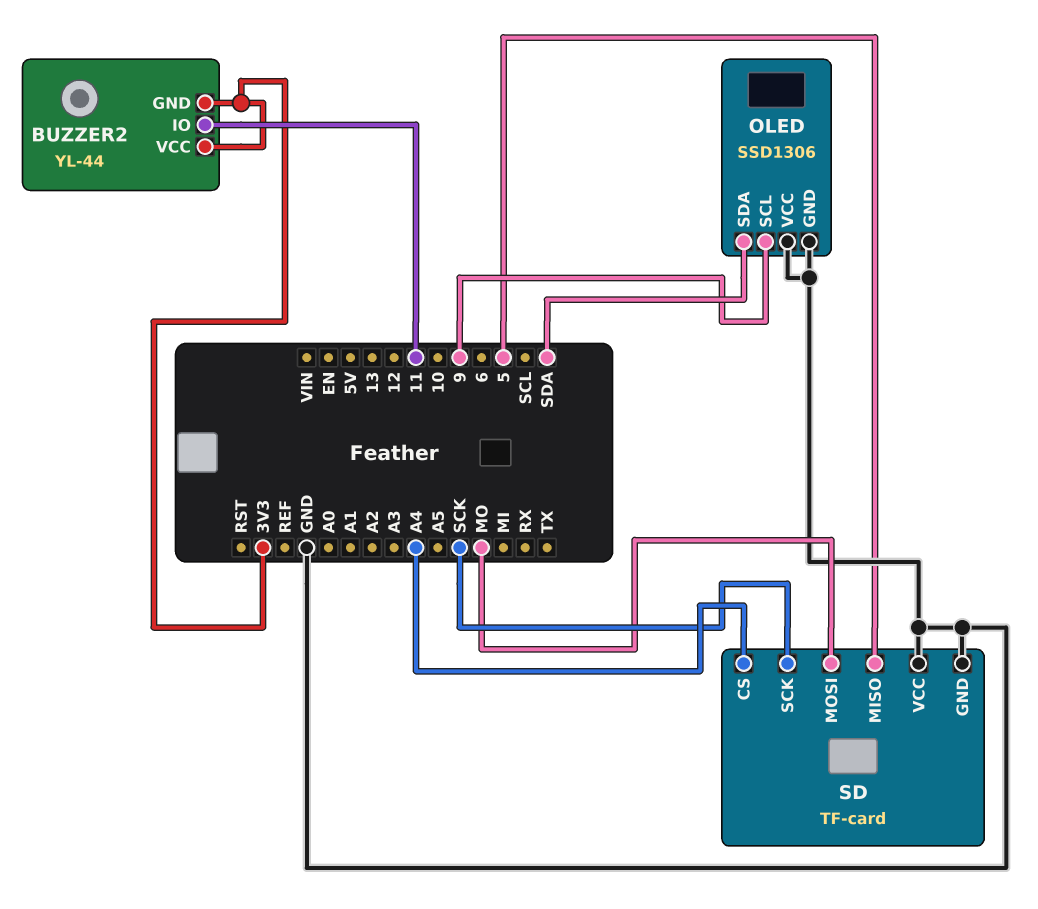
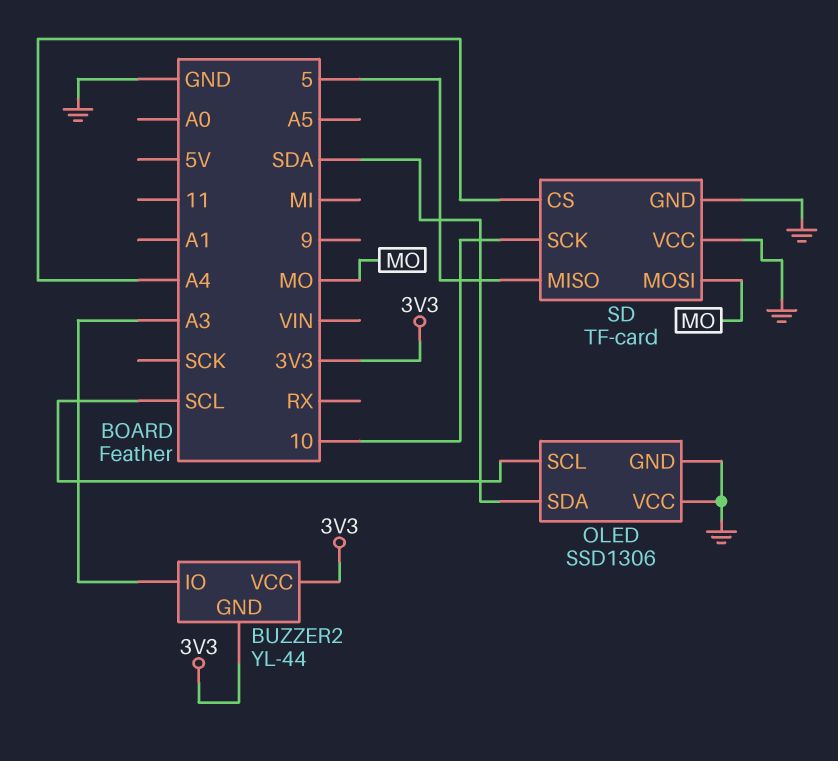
BUZZER2 pin IO: 11 -> A3
OLED pin SCL: 9 -> SCL
SD pin SCK: SCK -> 10

